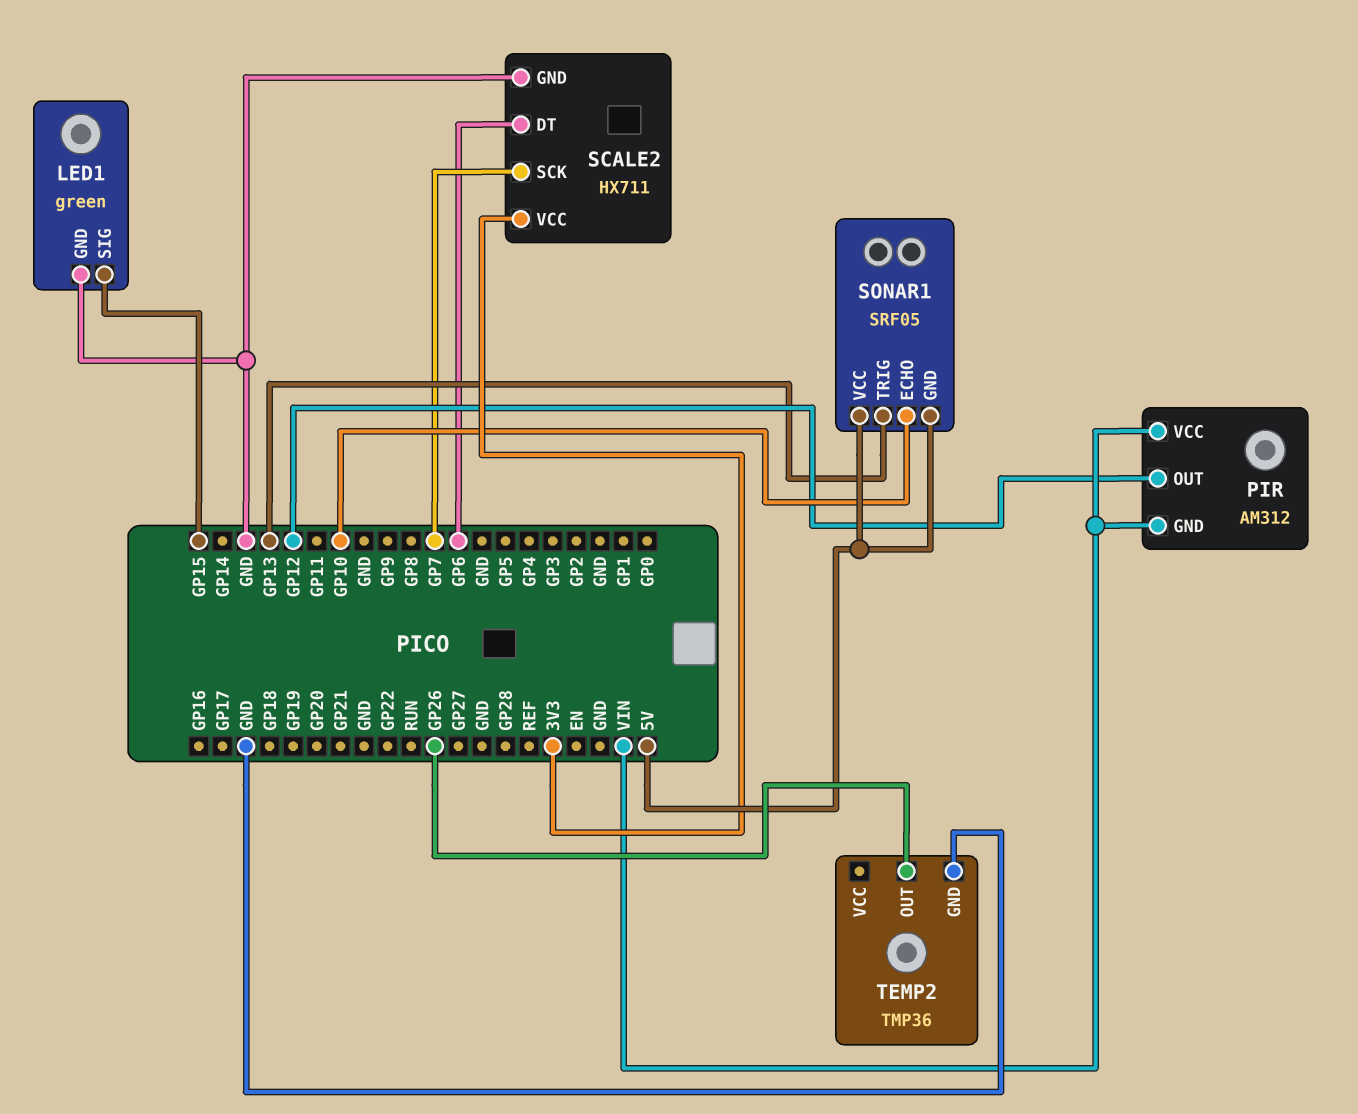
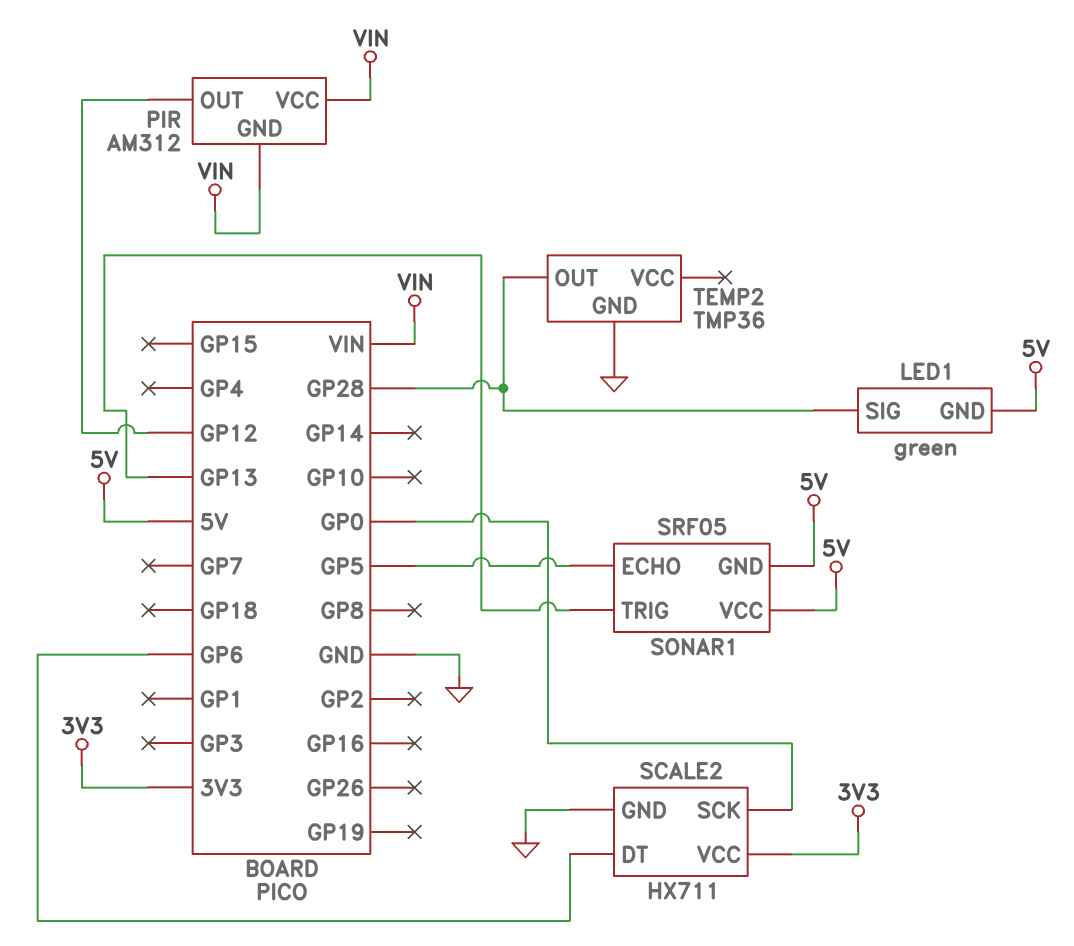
LED1 pin GND: GND -> 5V
LED1 pin SIG: GP15 -> GP28
SCALE2 pin SCK: GP7 -> GP0
SONAR1 pin ECHO: GP10 -> GP5
TEMP2 pin OUT: GP26 -> GP28

